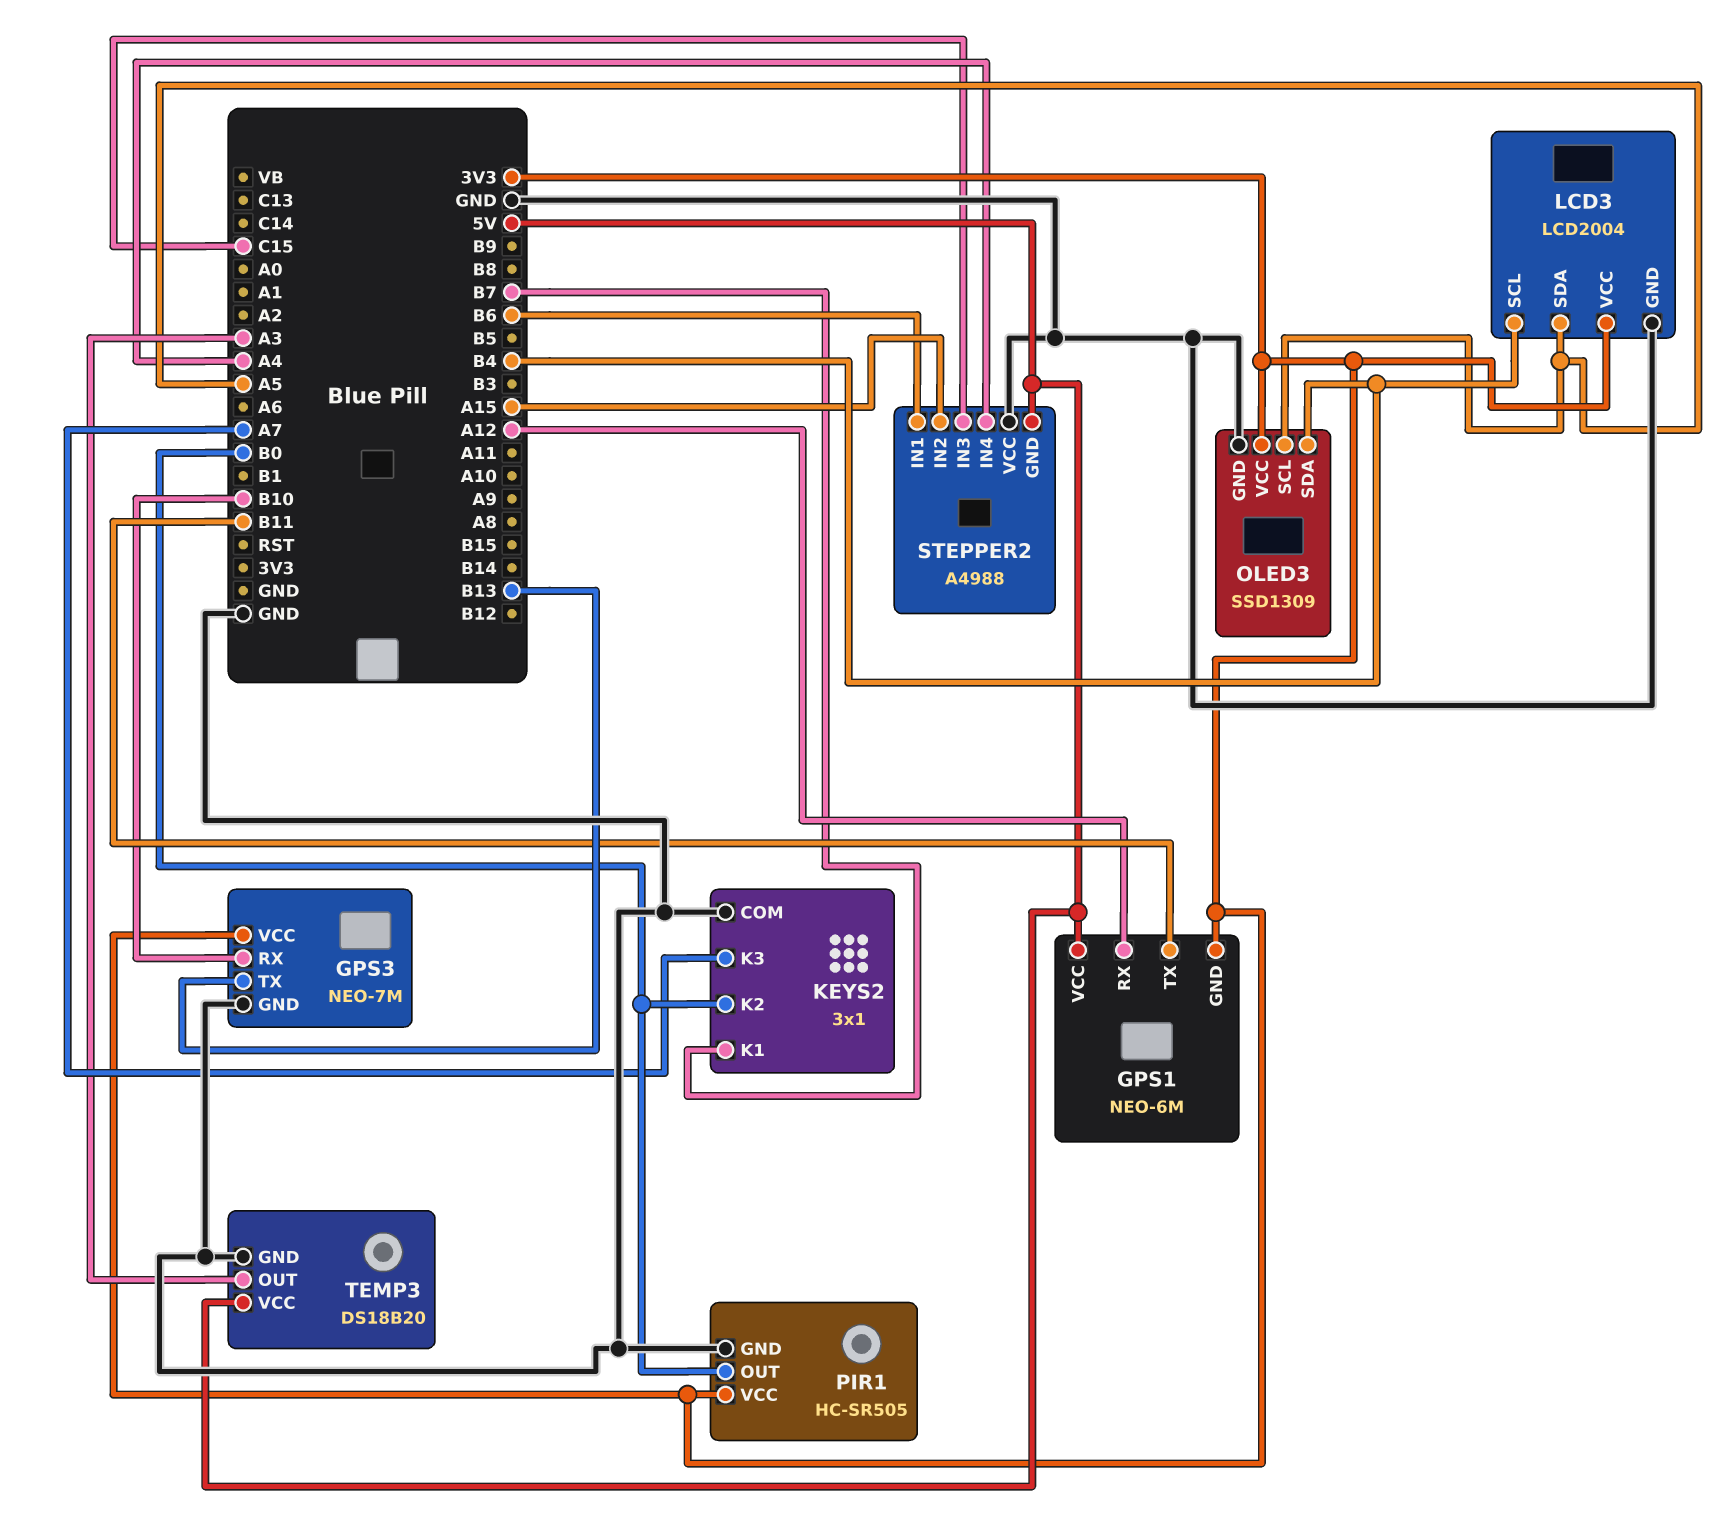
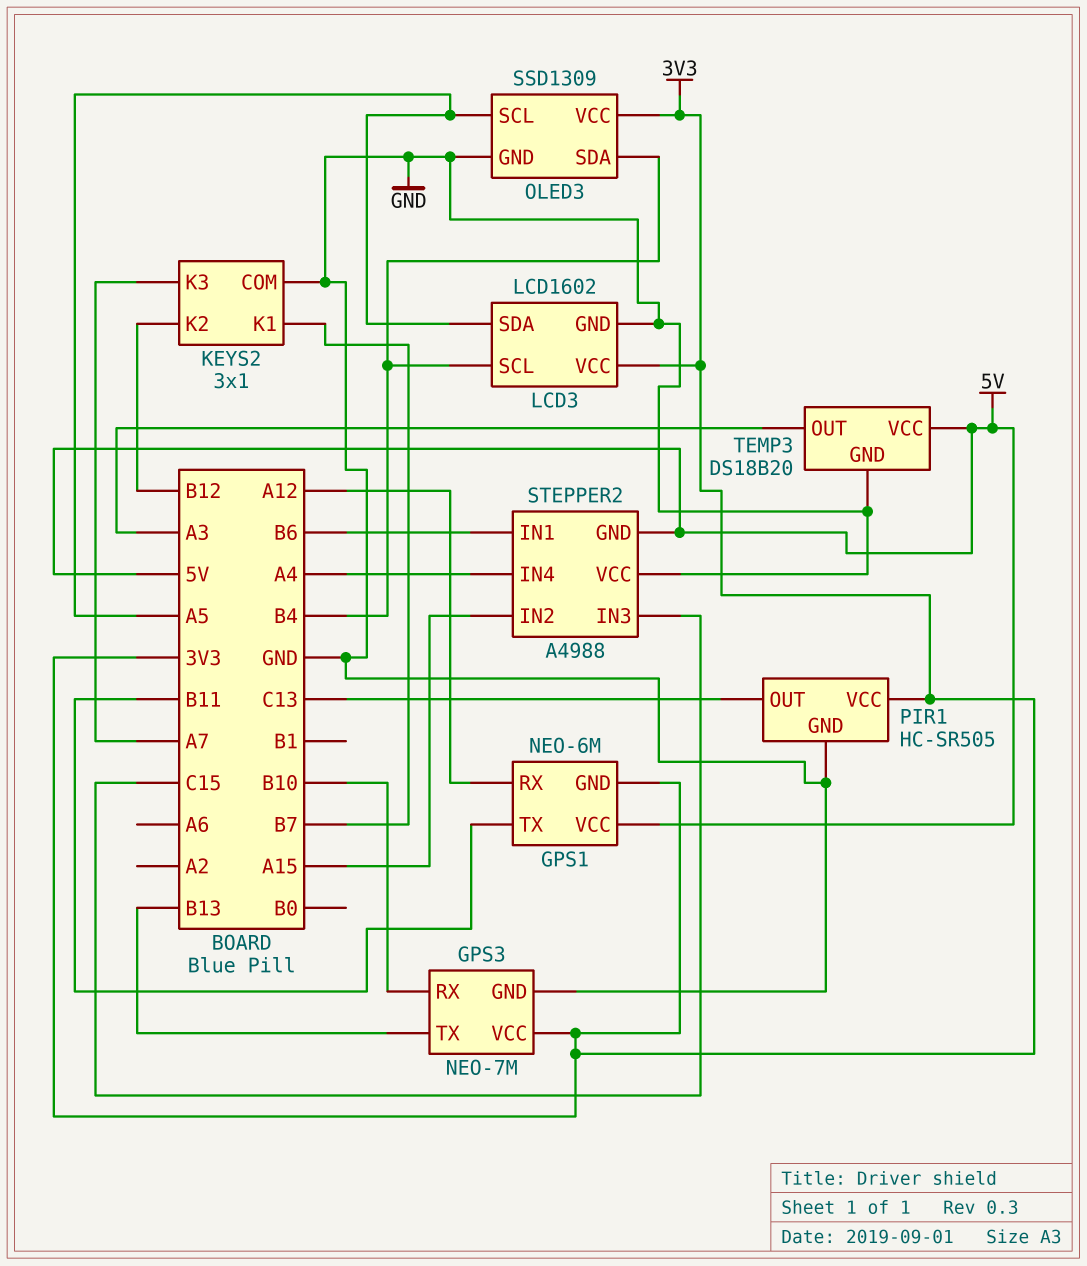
KEYS2 pin K2: B0 -> B12
LCD3: LCD2004 -> LCD1602
PIR1 pin OUT: B0 -> C13

